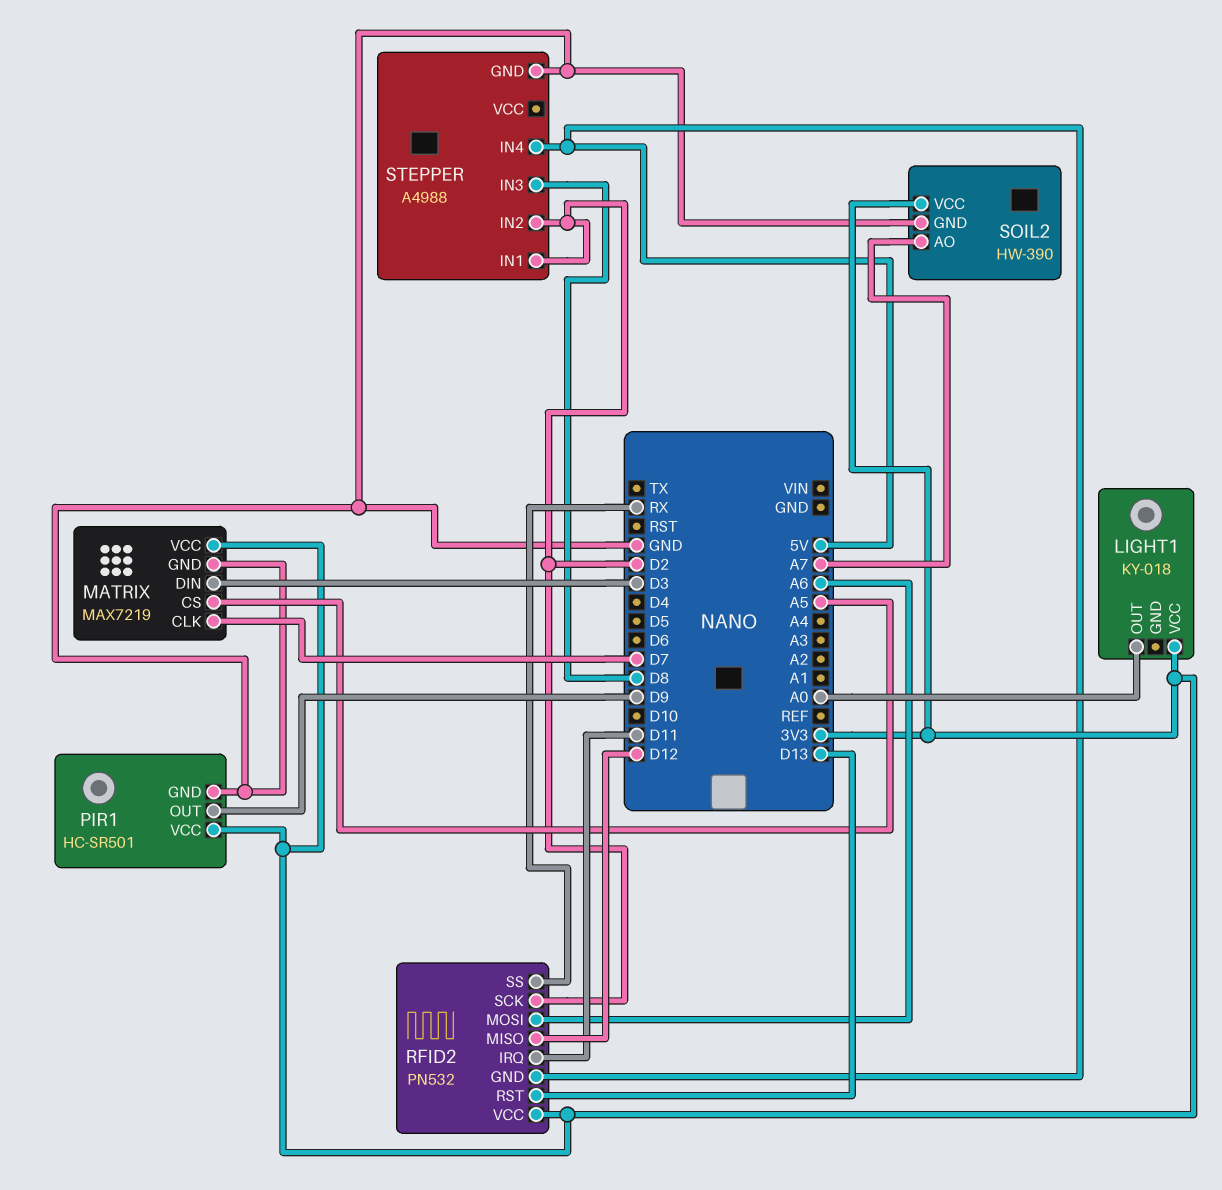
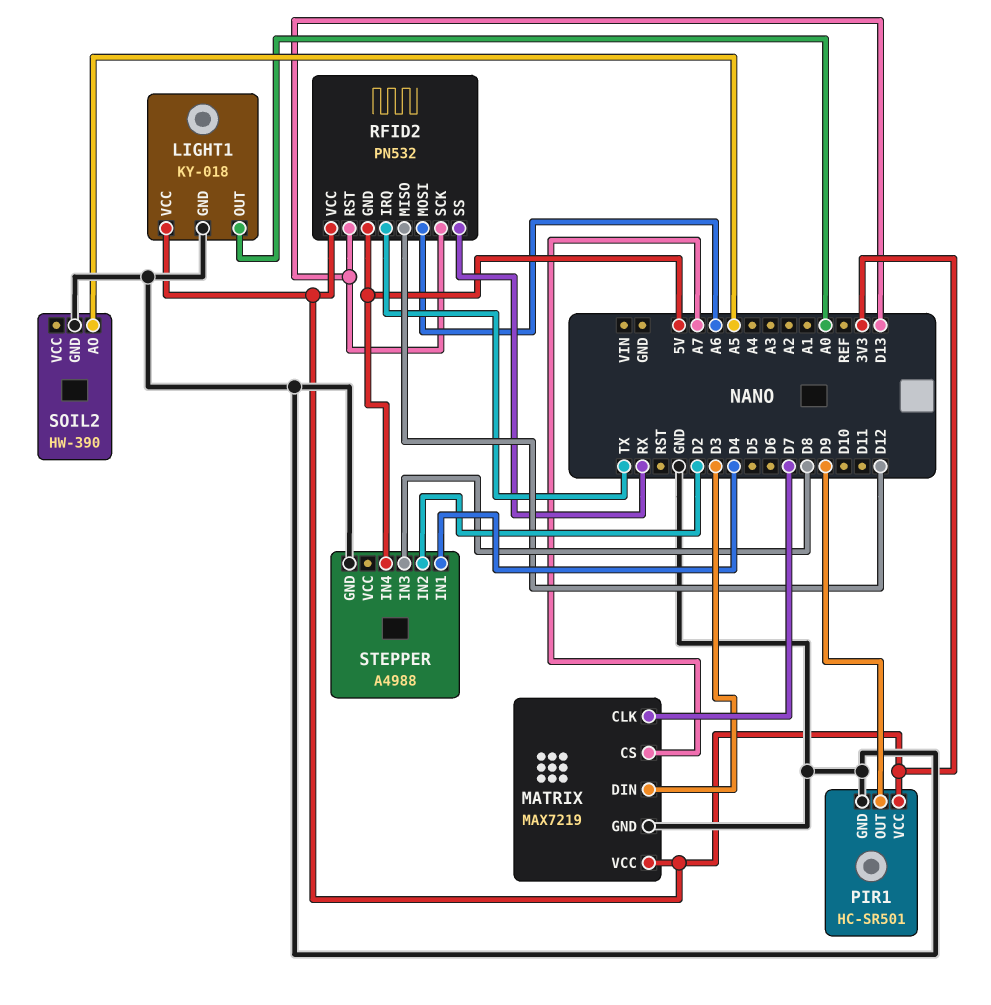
LIGHT1 pin GND: none -> GND
MATRIX pin CS: A5 -> A7
RFID2 pin IRQ: D11 -> TX
RFID2 pin SCK: D2 -> D13
SOIL2 pin AO: A7 -> A5
SOIL2 pin VCC: 3V3 -> none
STEPPER pin IN1: D2 -> D4

